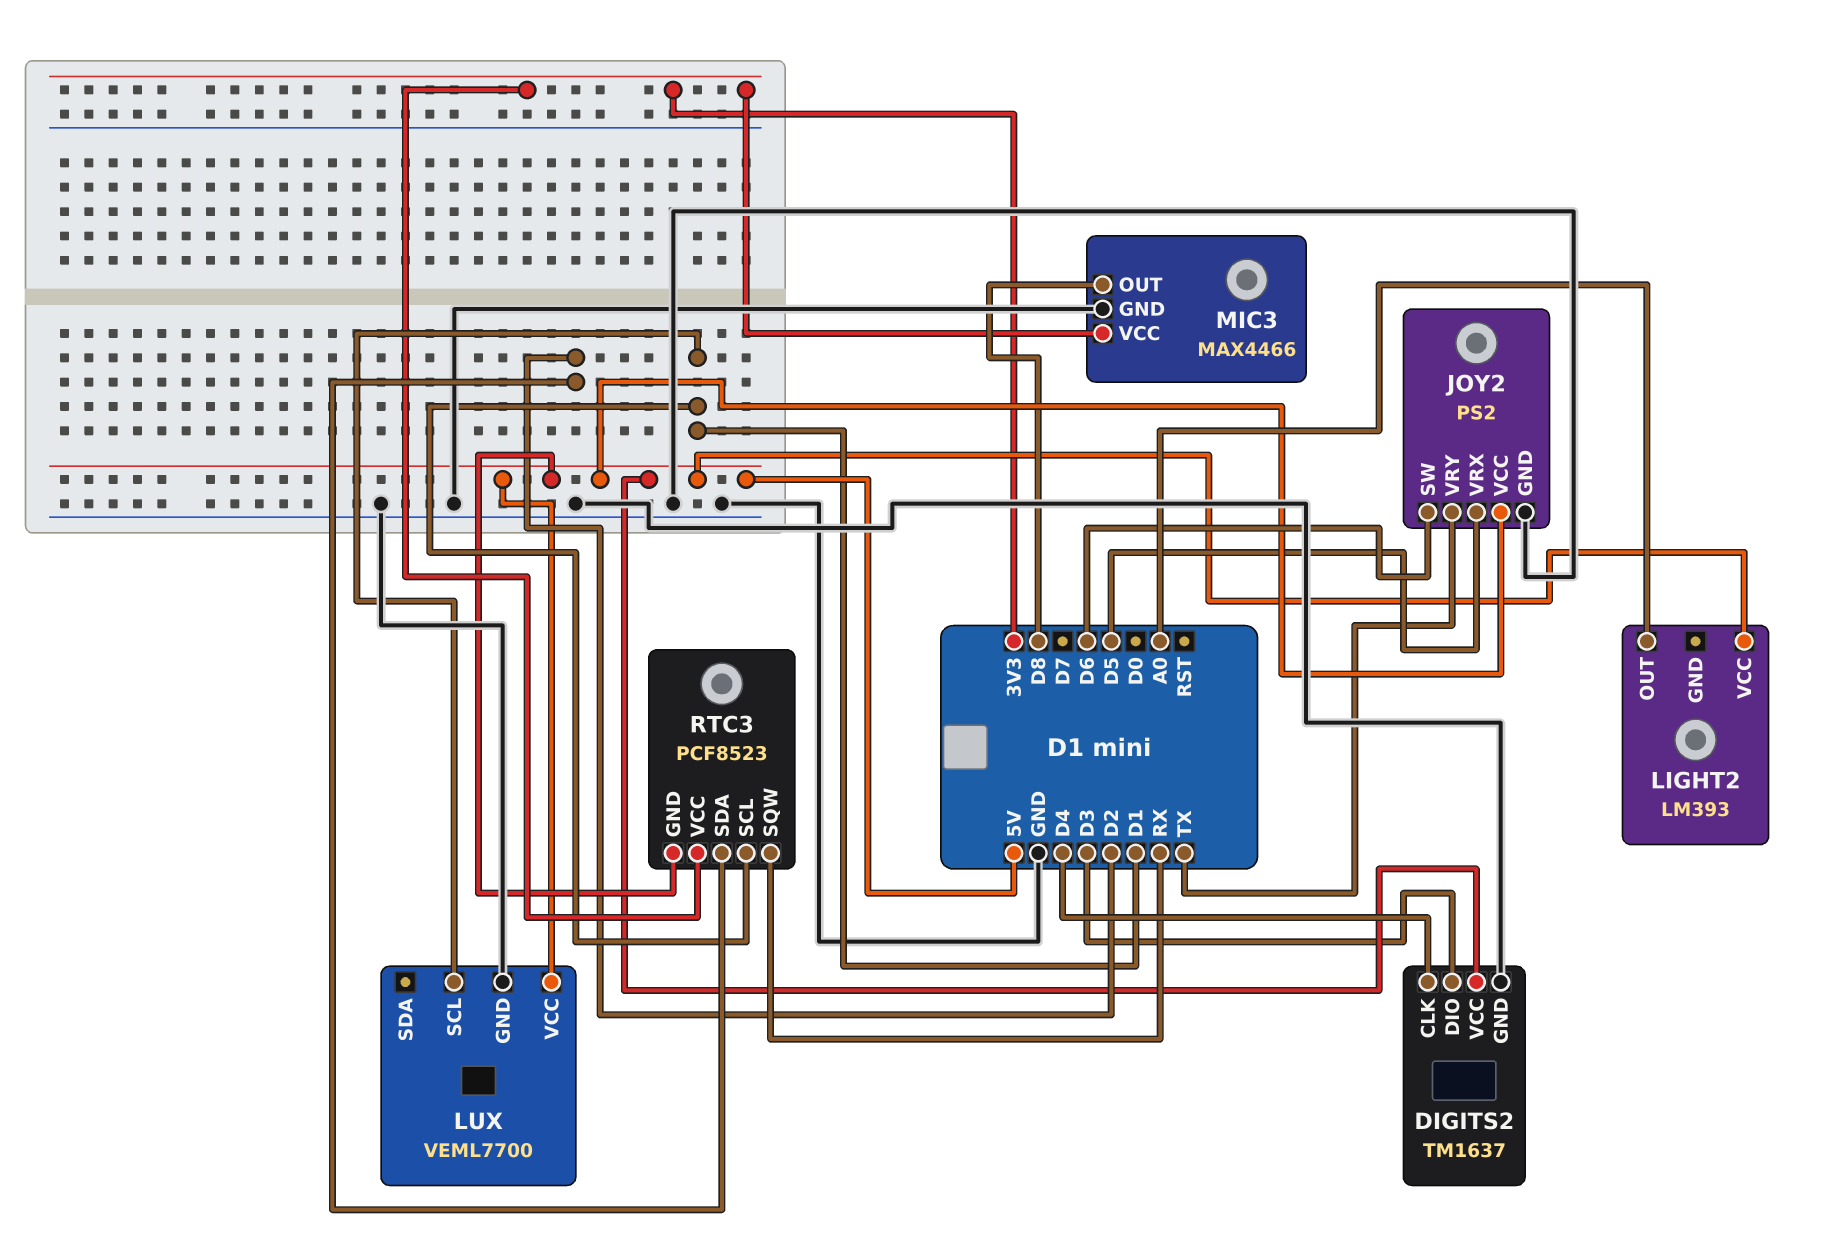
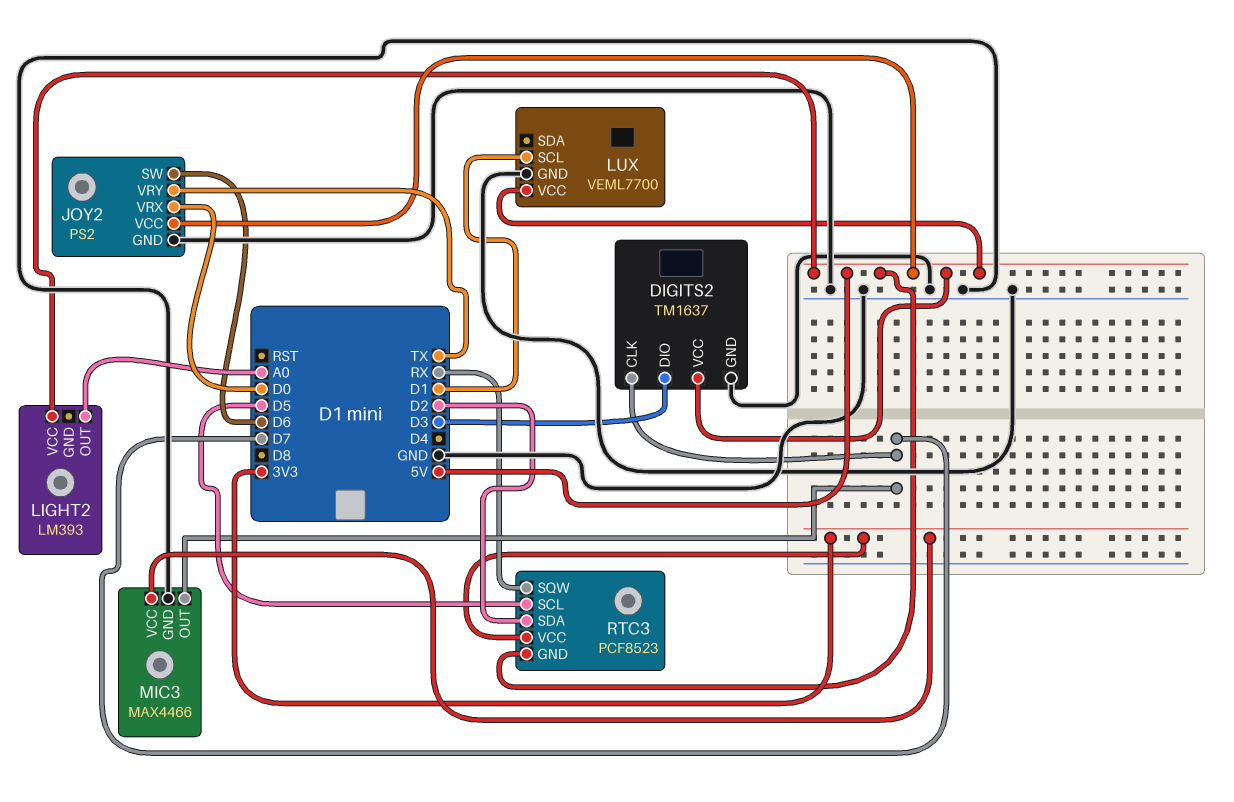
DIGITS2 pin CLK: D4 -> D7
JOY2 pin VRX: D5 -> D0
MIC3 pin OUT: D8 -> D7
RTC3 pin SCL: D1 -> D5

